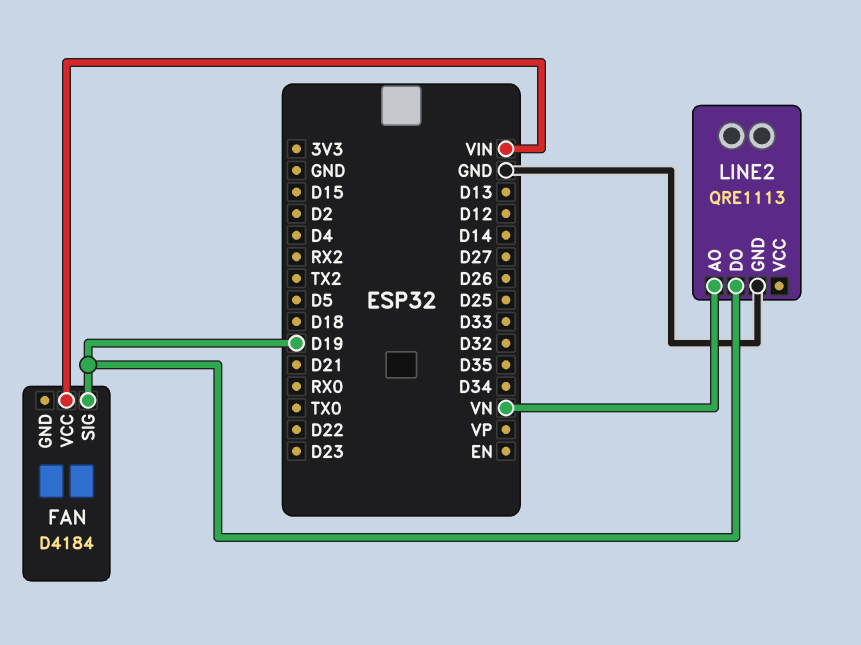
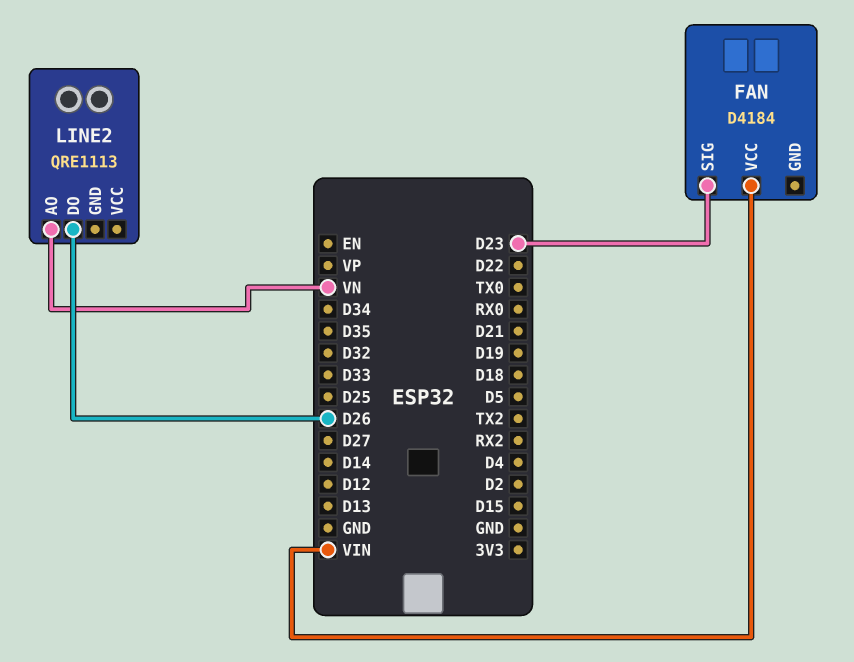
FAN pin SIG: D19 -> D23
LINE2 pin DO: D19 -> D26
LINE2 pin GND: GND -> none

